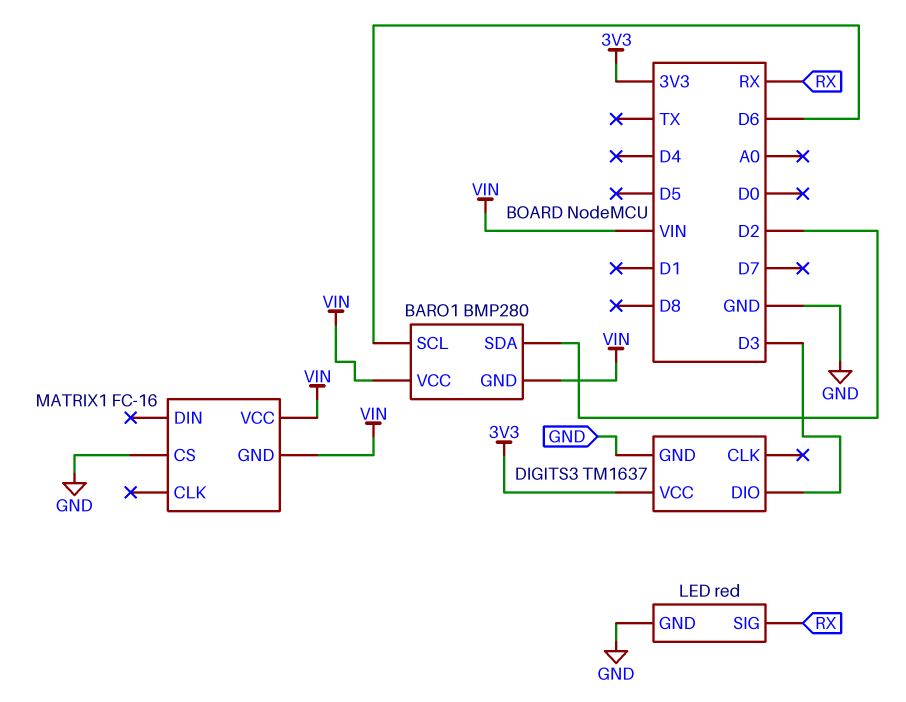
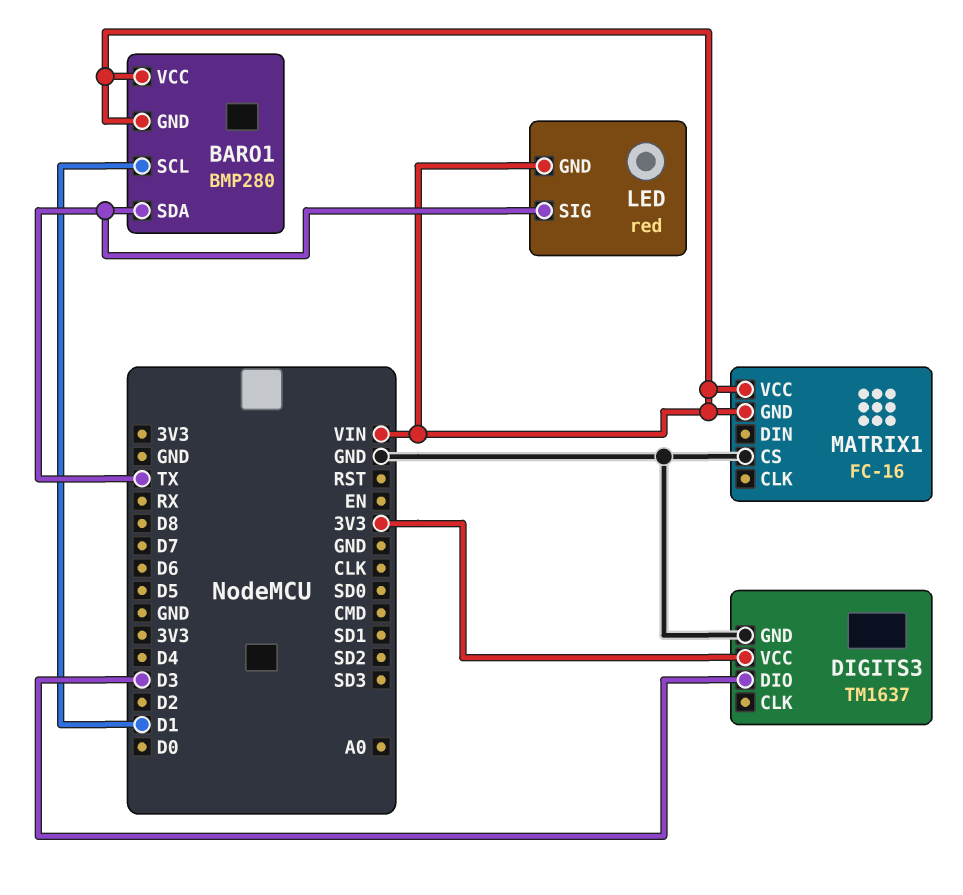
BARO1 pin SCL: D6 -> D1
BARO1 pin SDA: D2 -> TX
LED pin GND: GND -> VIN
LED pin SIG: RX -> TX

